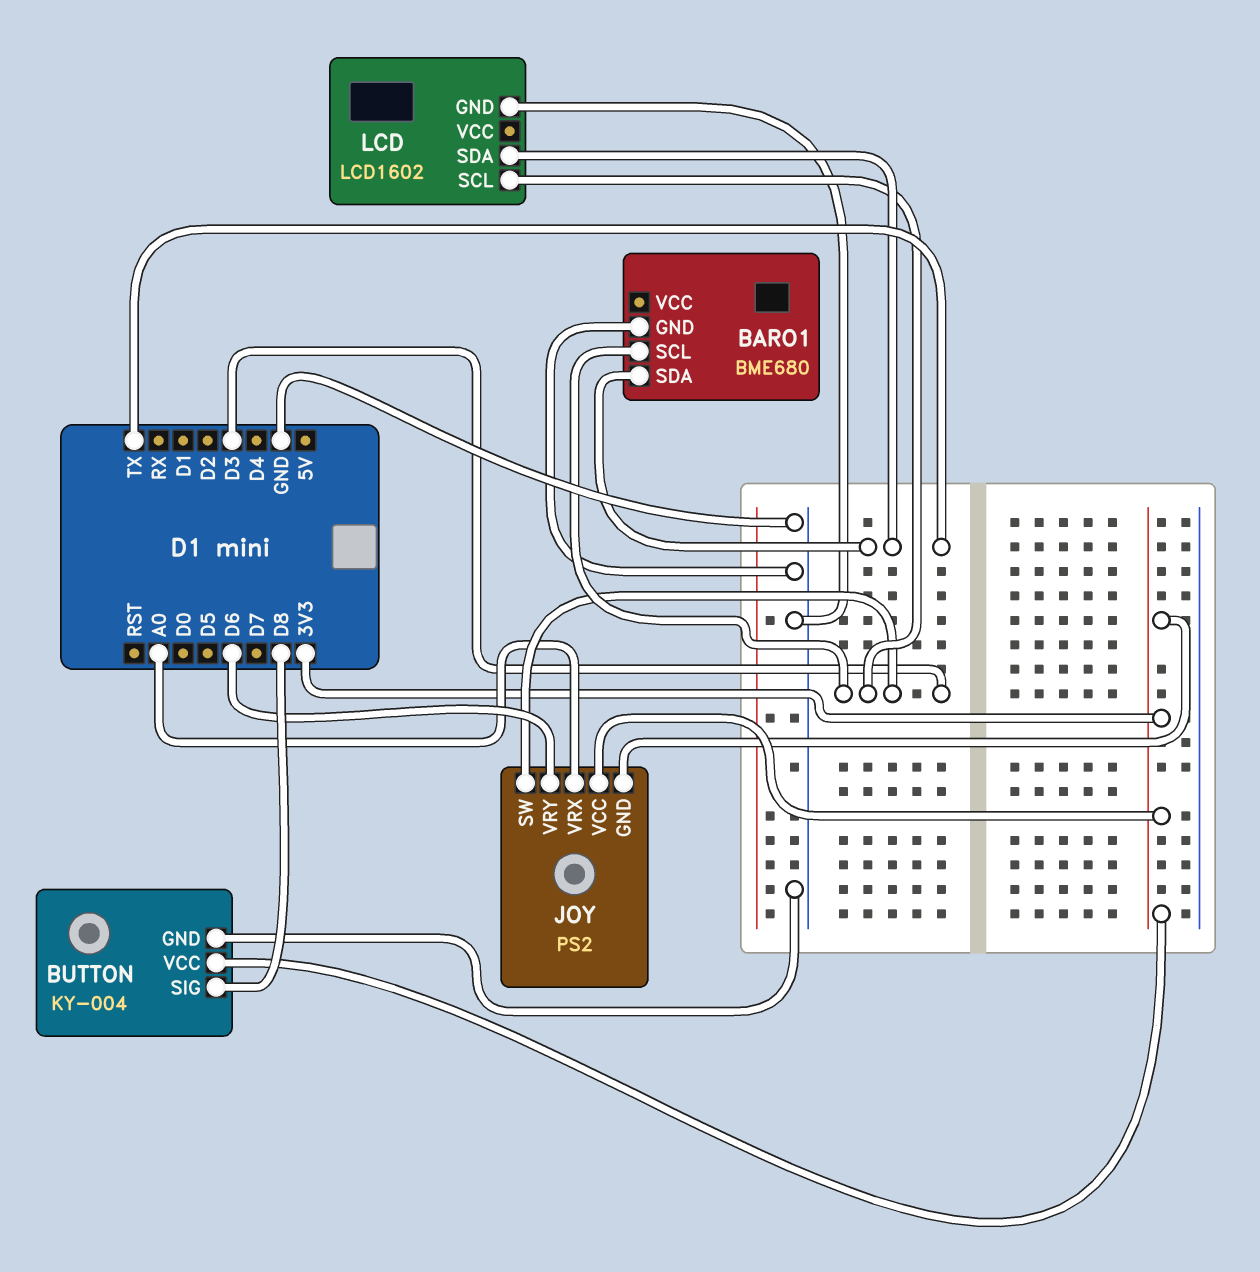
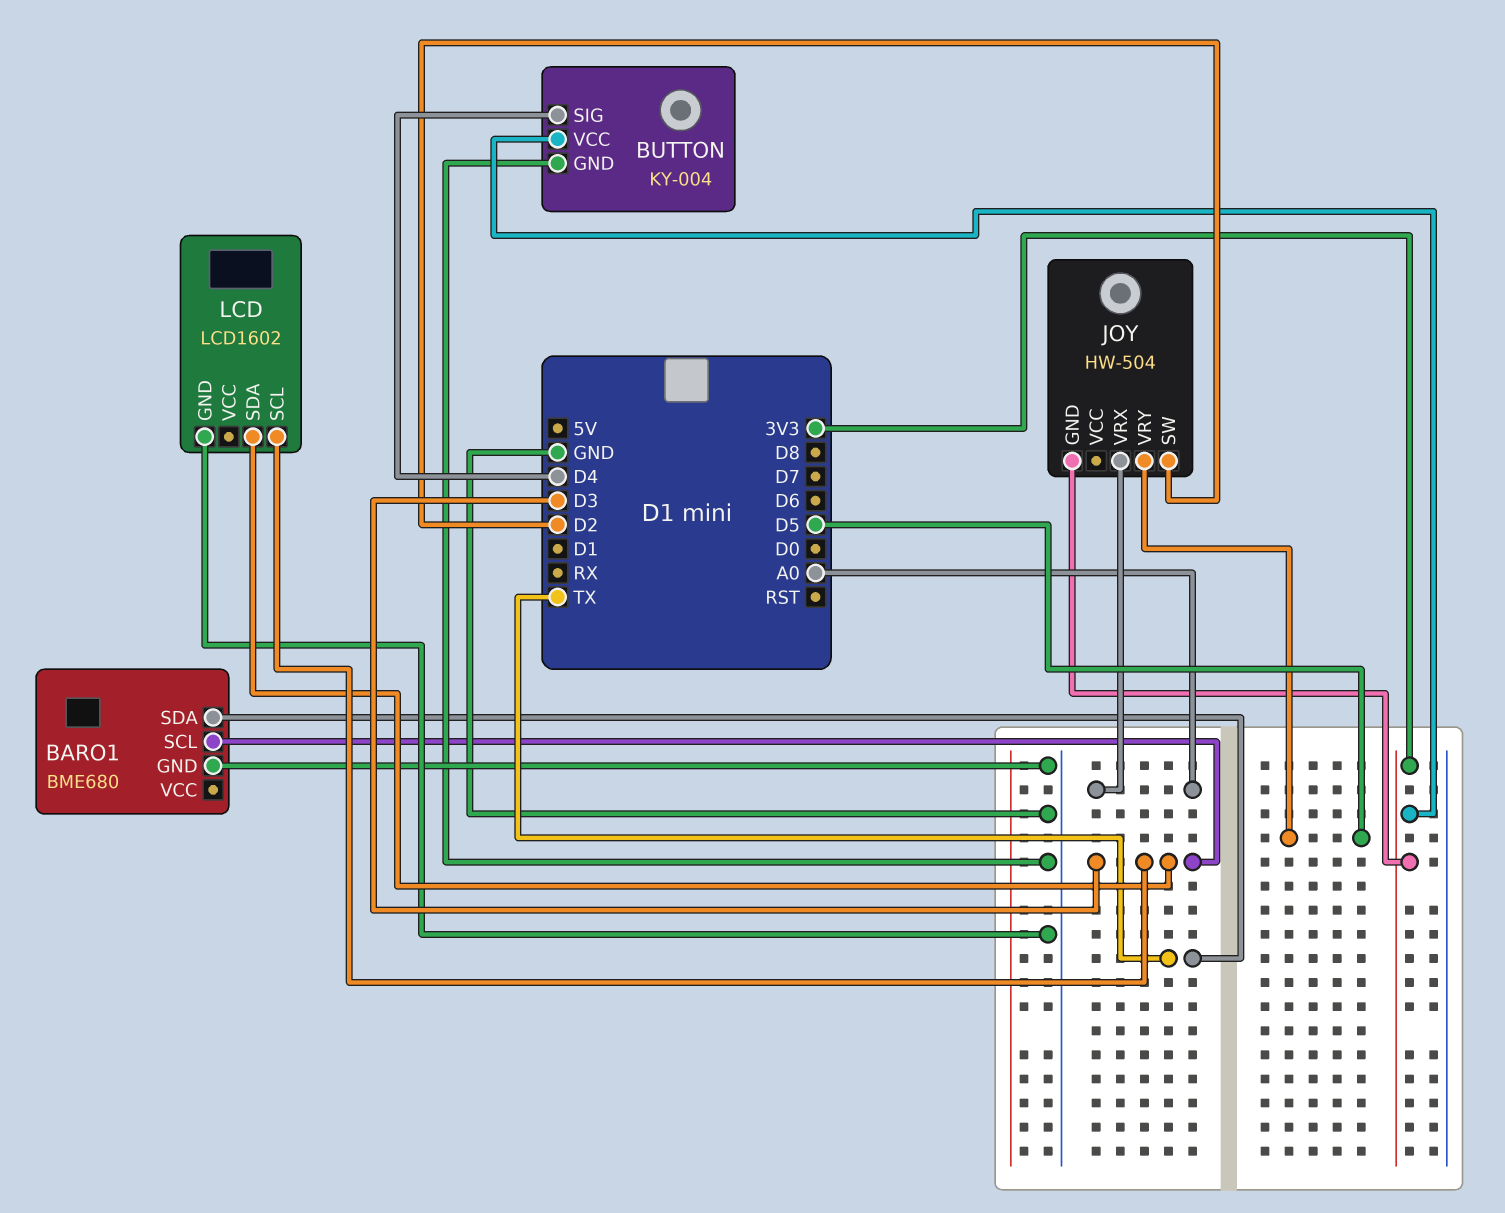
BUTTON pin SIG: D8 -> D4
JOY: PS2 -> HW-504
JOY pin SW: D3 -> D2
JOY pin VCC: 3V3 -> none
JOY pin VRY: D6 -> D5
LCD pin SDA: TX -> D3

